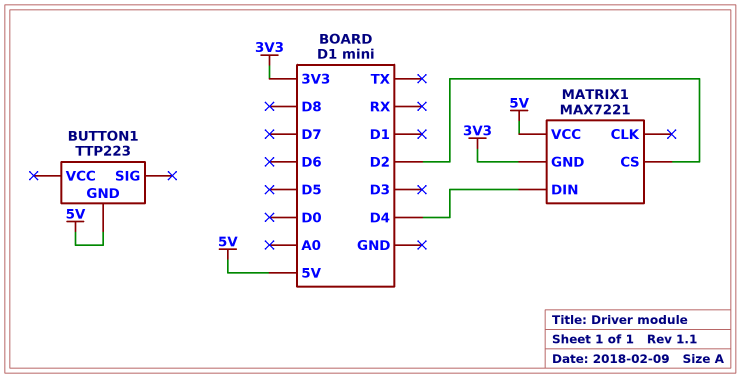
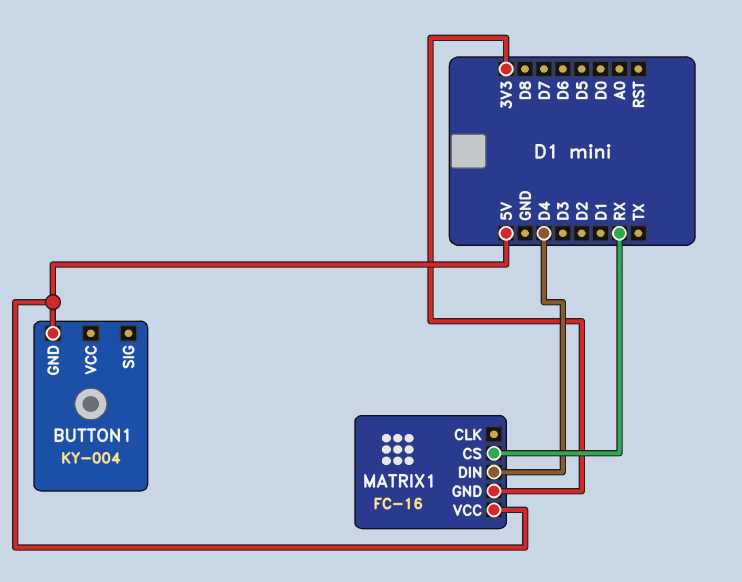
BUTTON1: TTP223 -> KY-004
MATRIX1: MAX7221 -> FC-16
MATRIX1 pin CS: D2 -> RX

